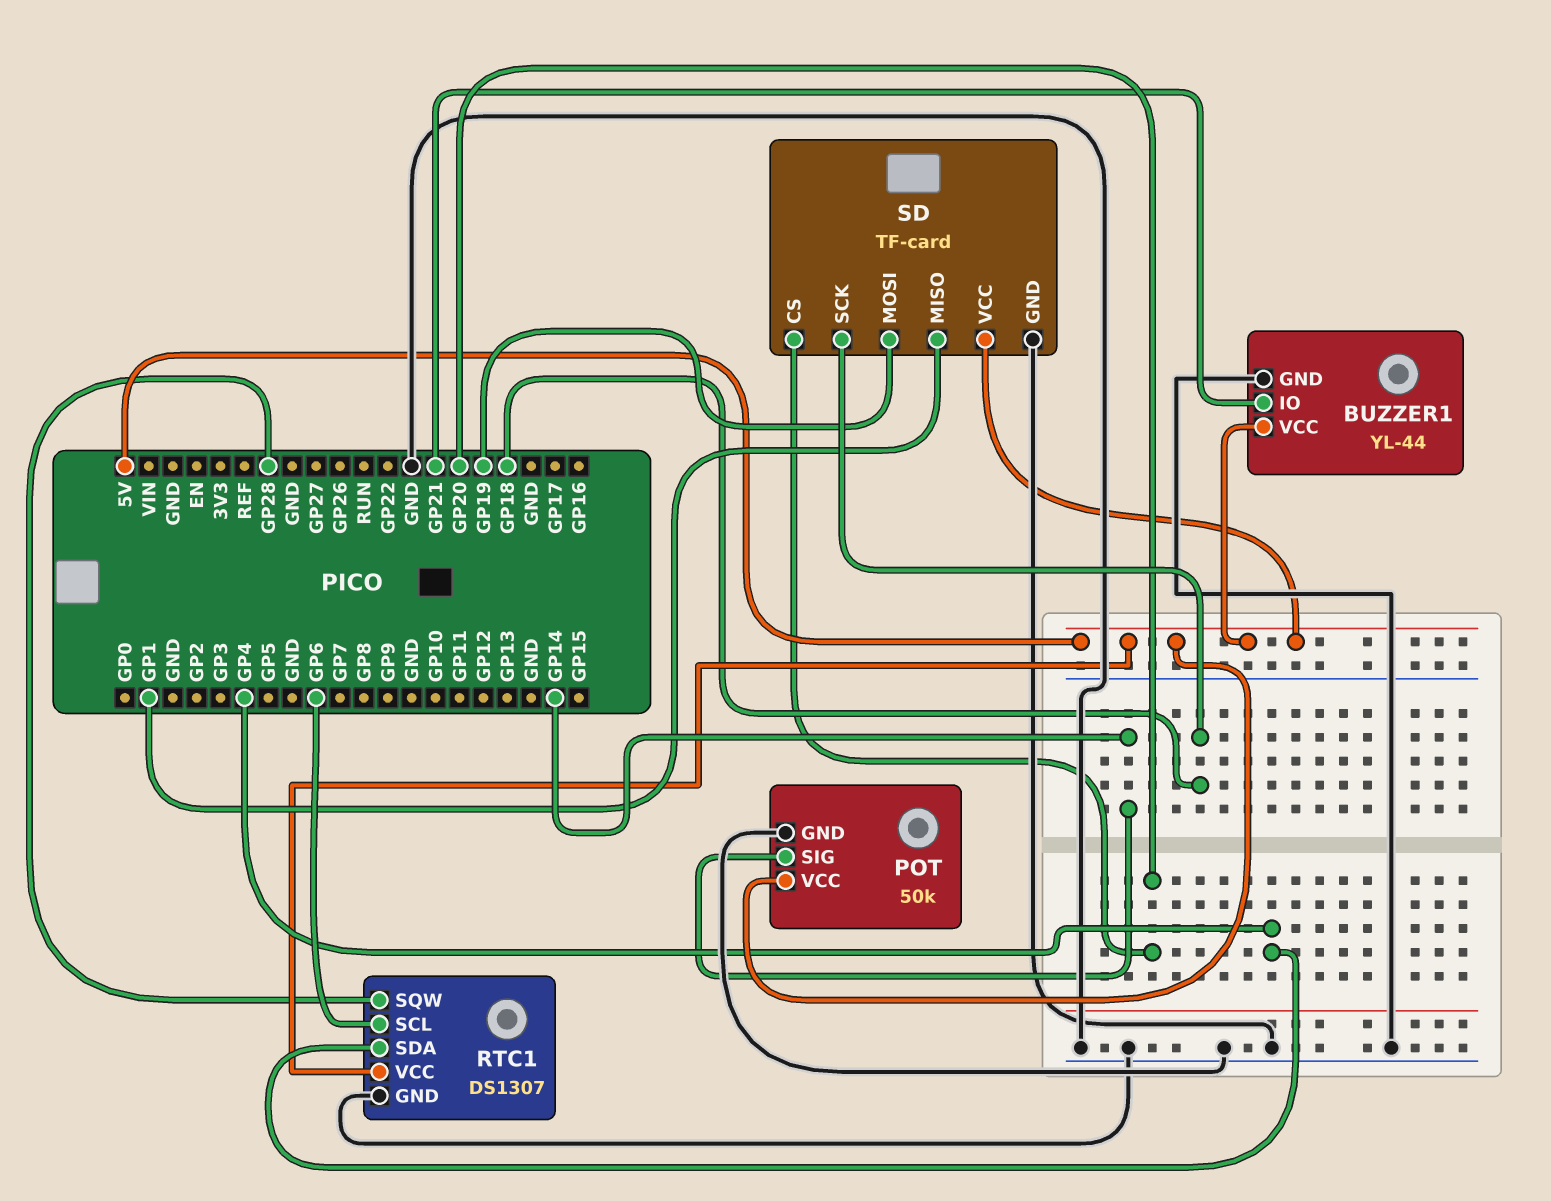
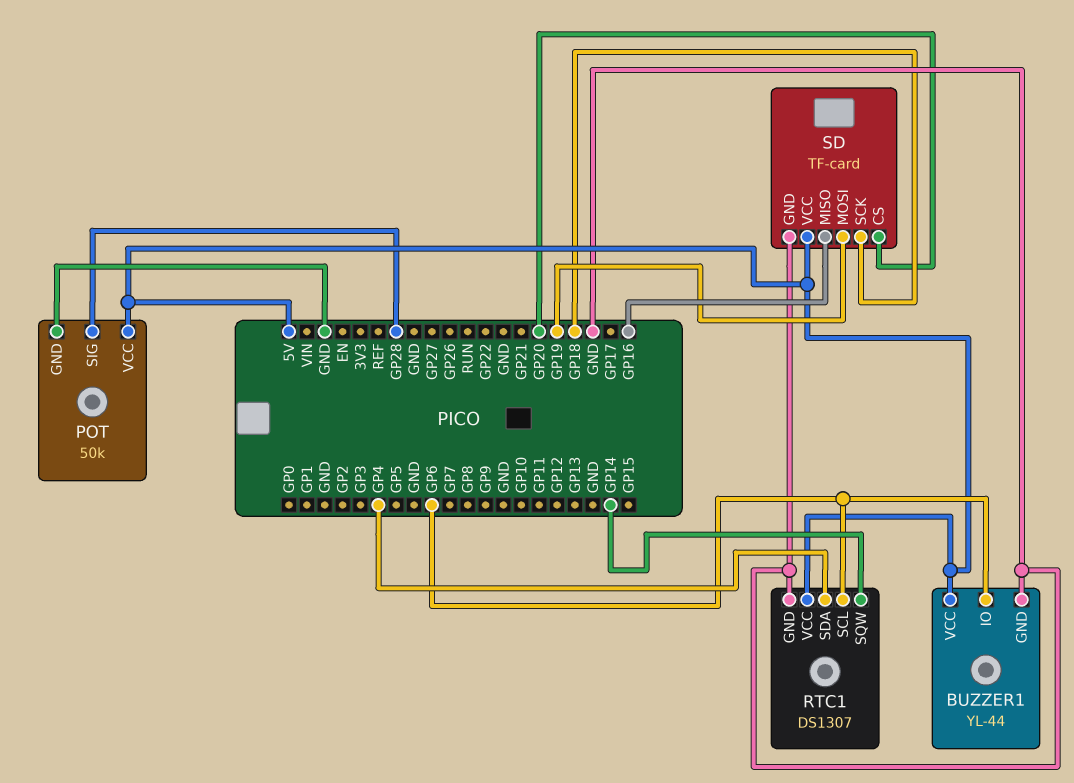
BUZZER1 pin IO: GP21 -> GP6
POT pin SIG: GP14 -> GP28
RTC1 pin SQW: GP28 -> GP14
SD pin MISO: GP1 -> GP16

